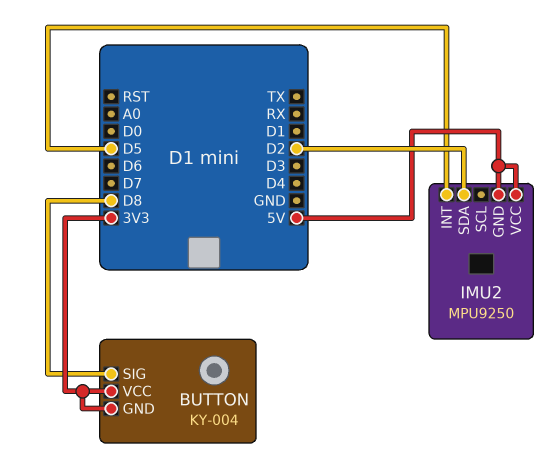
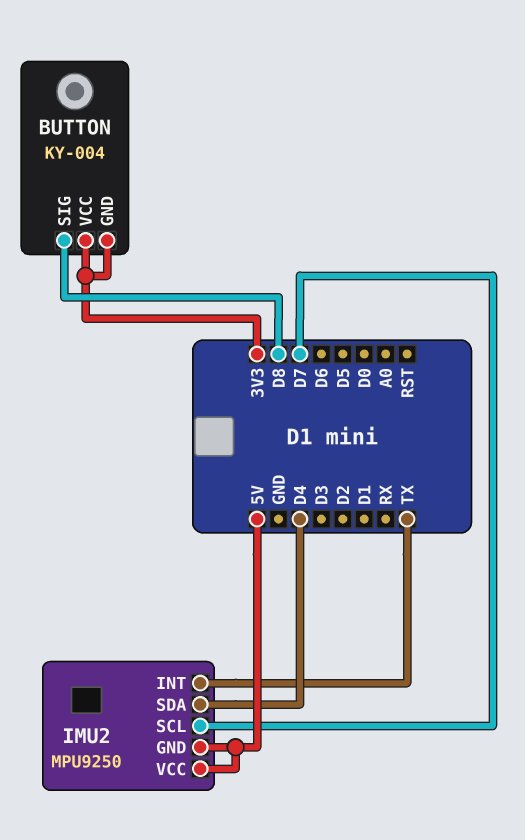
IMU2 pin INT: D5 -> TX
IMU2 pin SCL: none -> D7
IMU2 pin SDA: D2 -> D4

